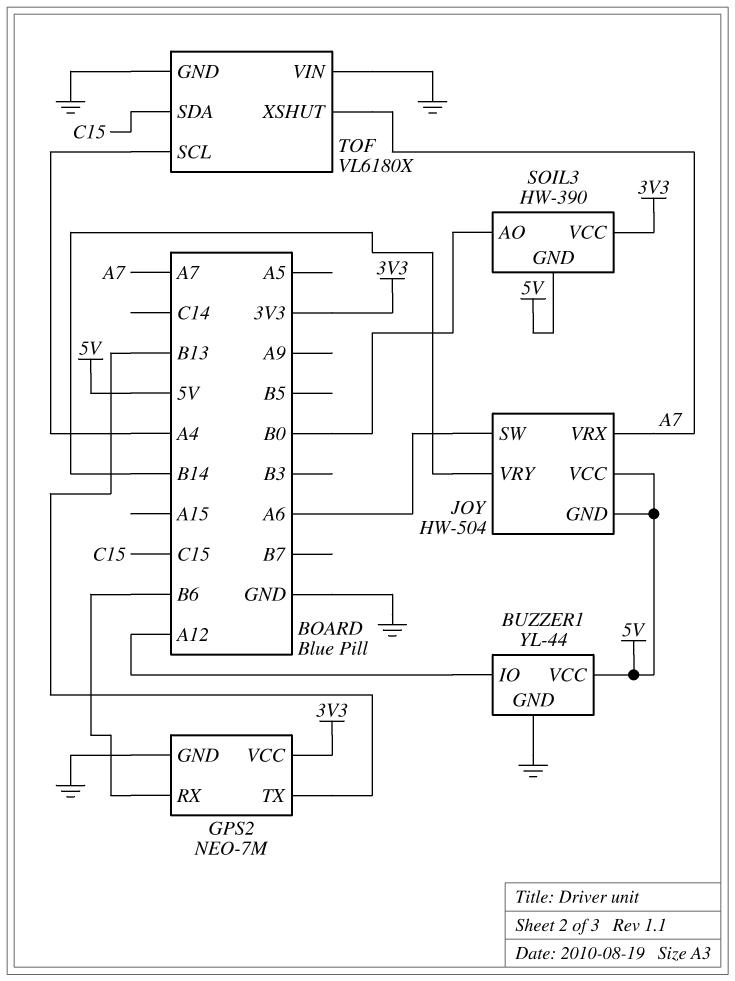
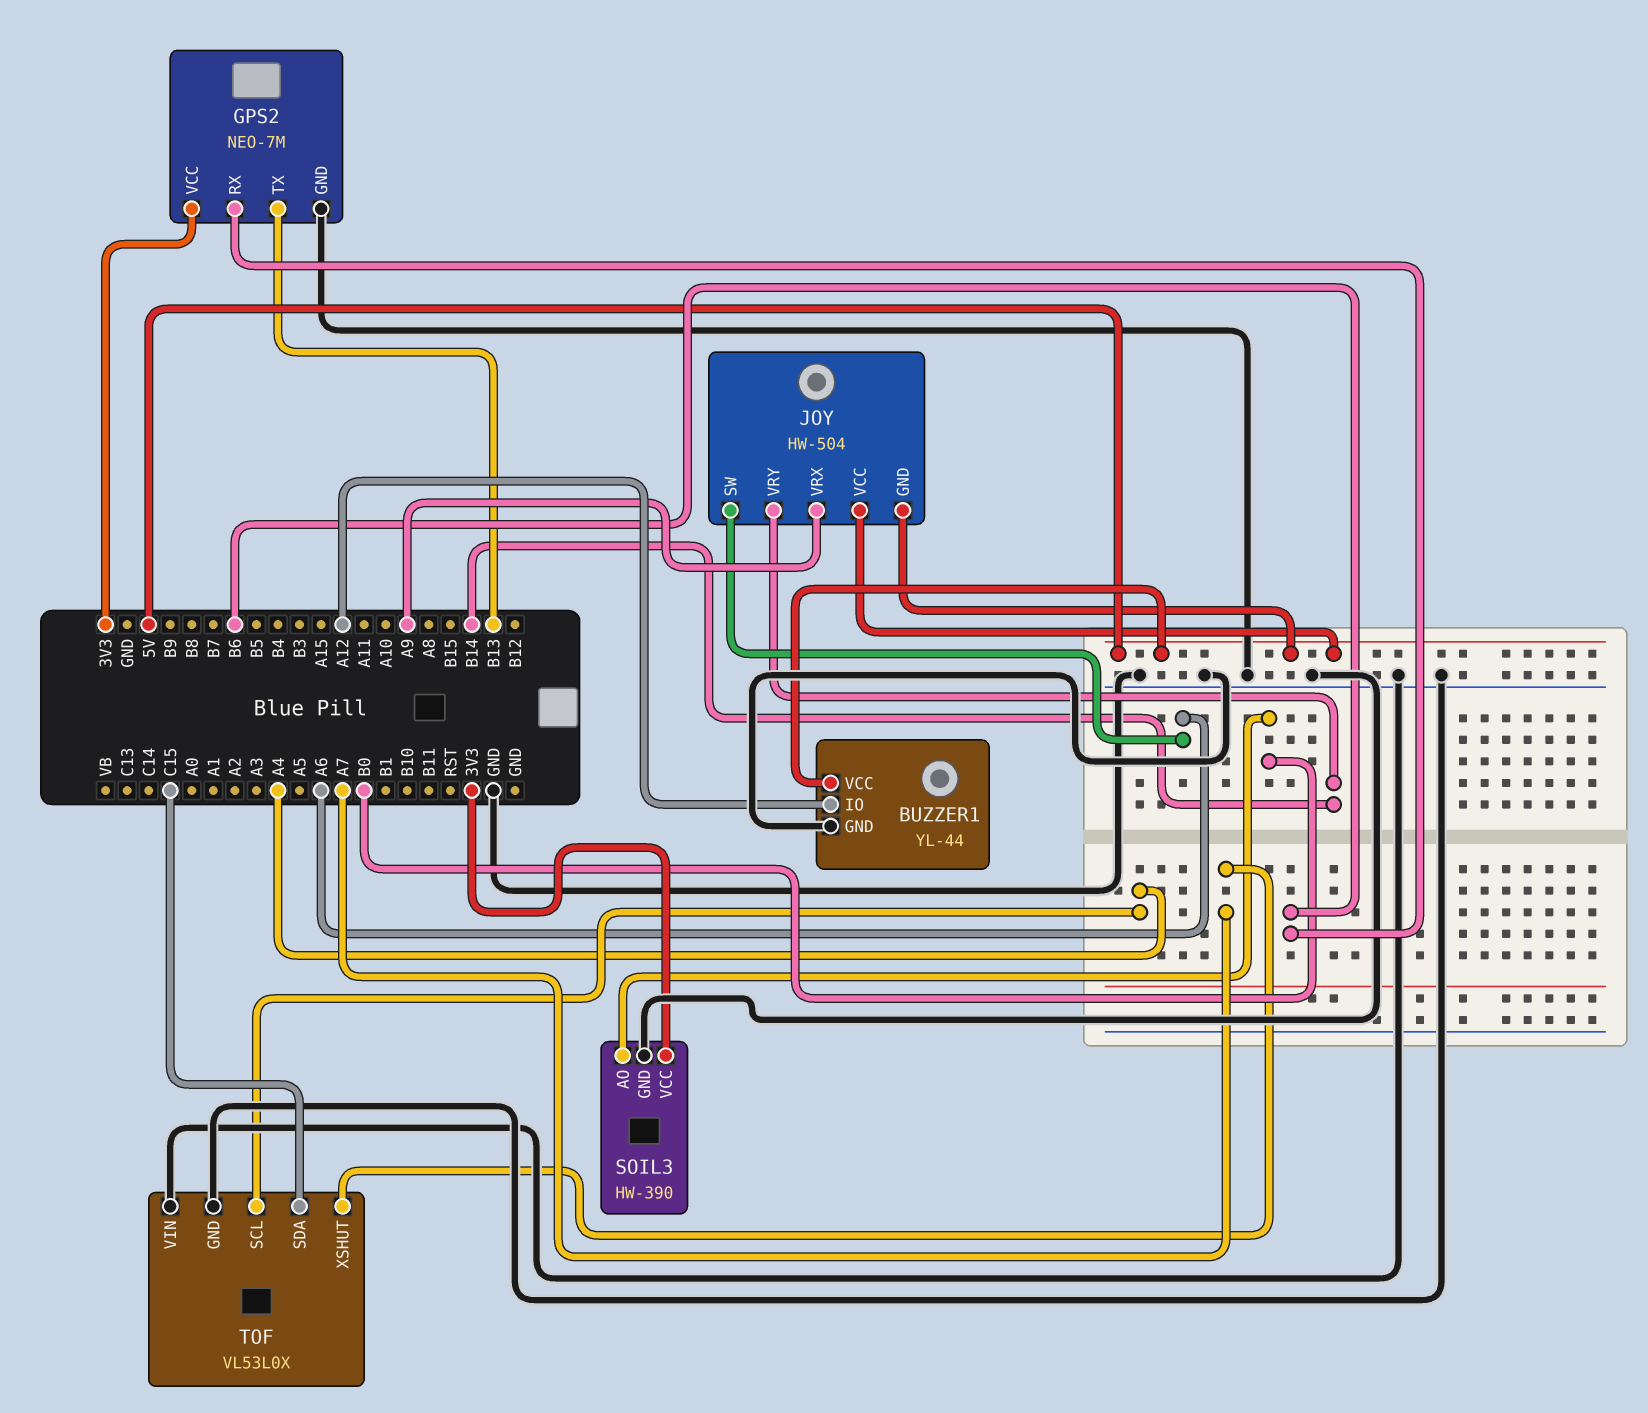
JOY pin VRX: A7 -> A9
SOIL3 pin GND: 5V -> GND
TOF: VL6180X -> VL53L0X

